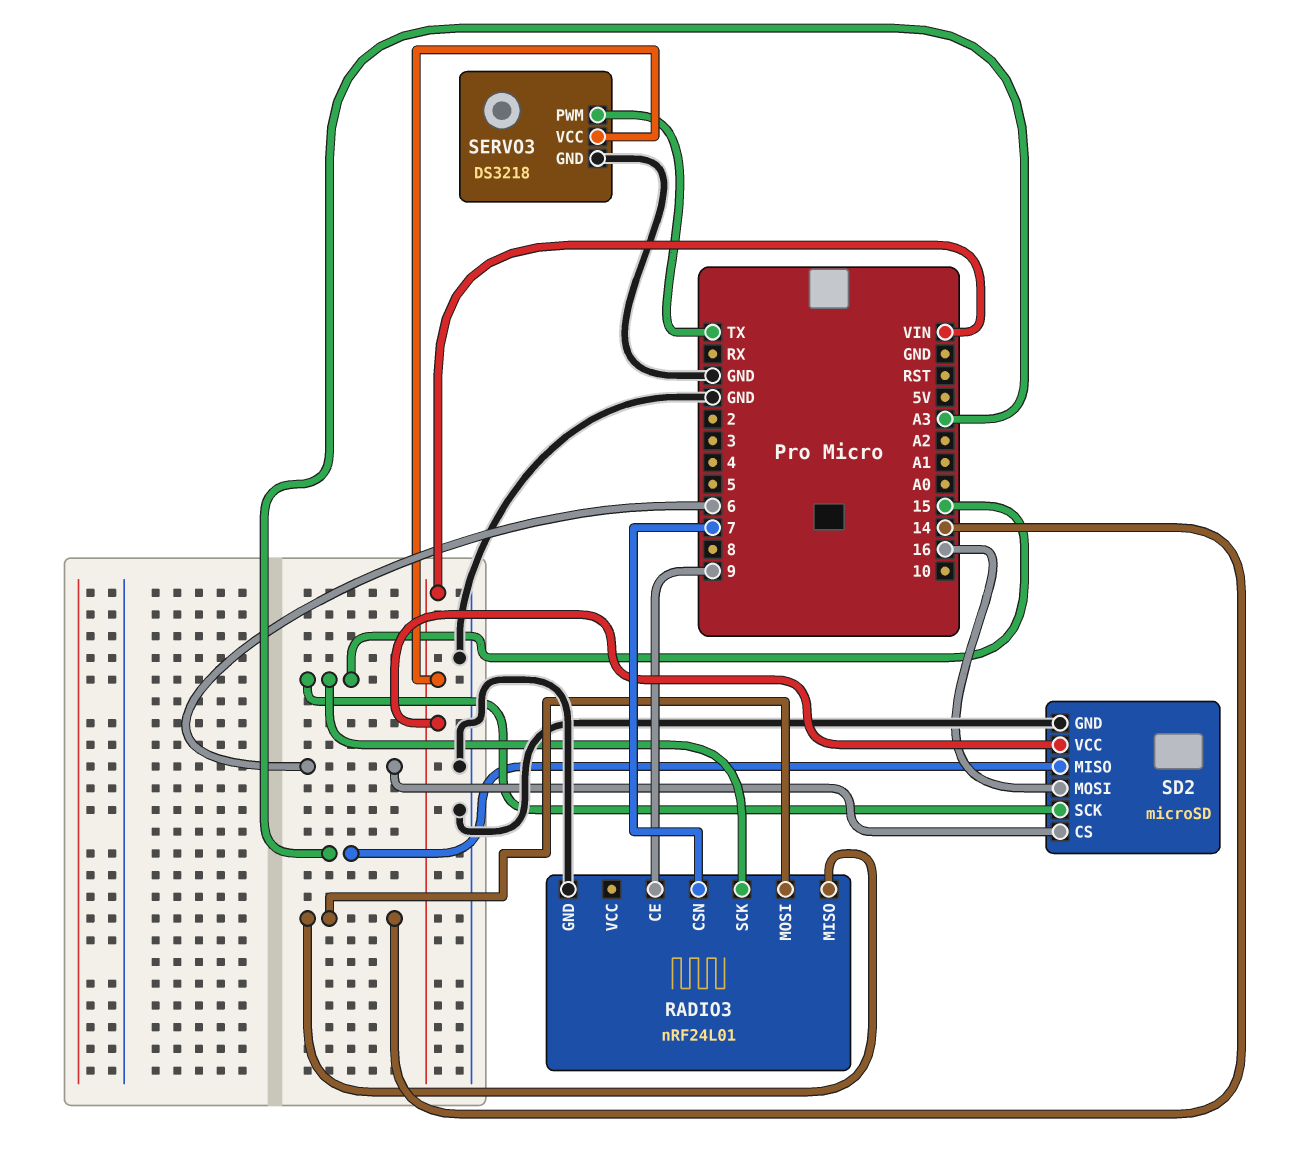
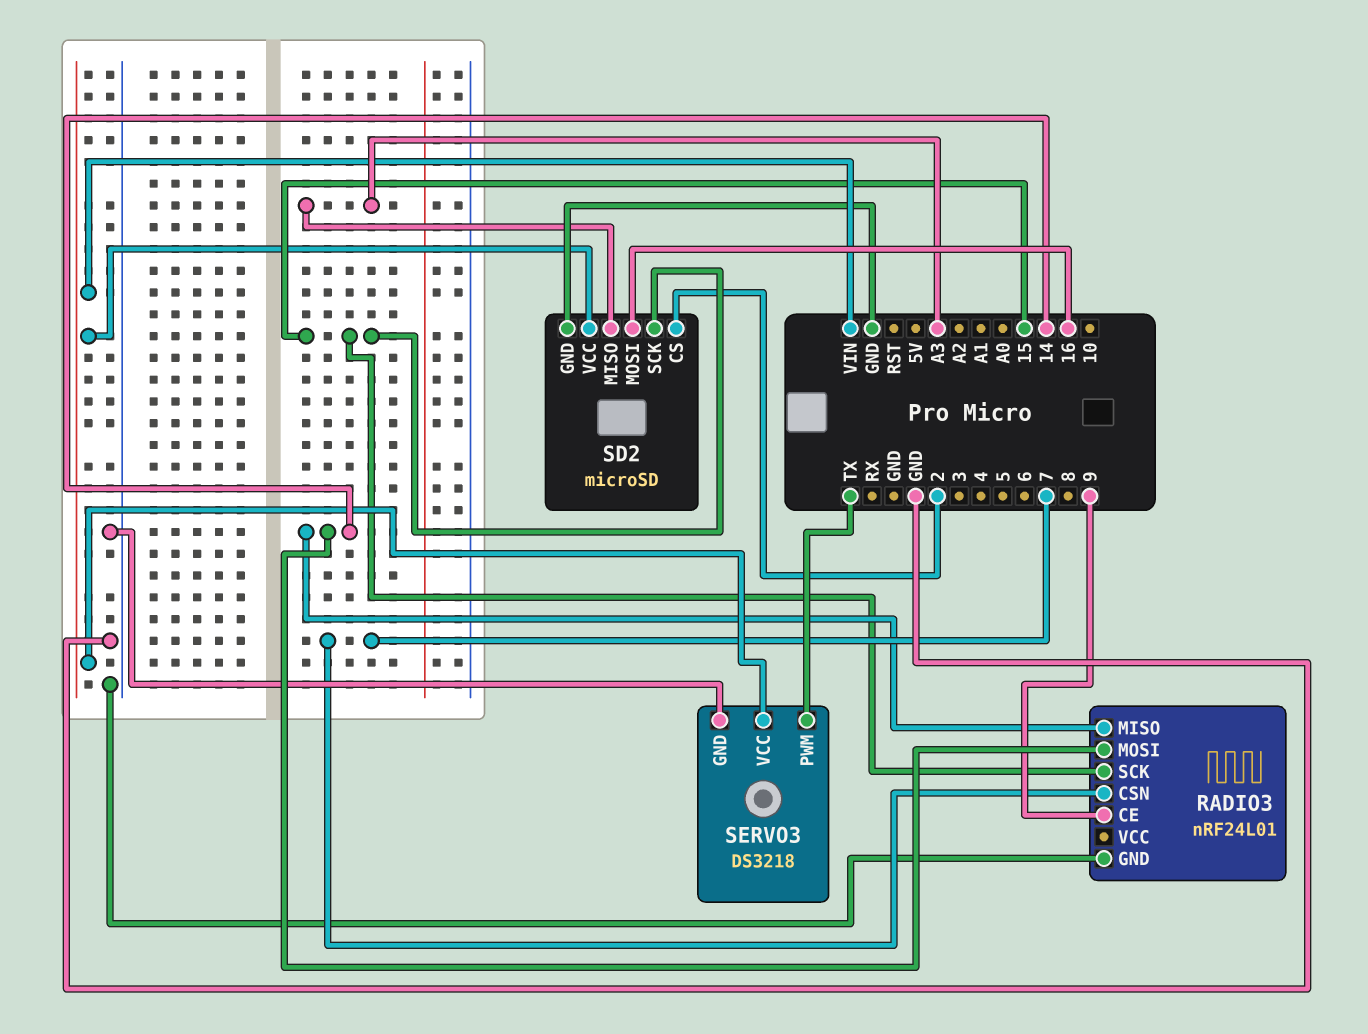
SD2 pin CS: 6 -> 2

